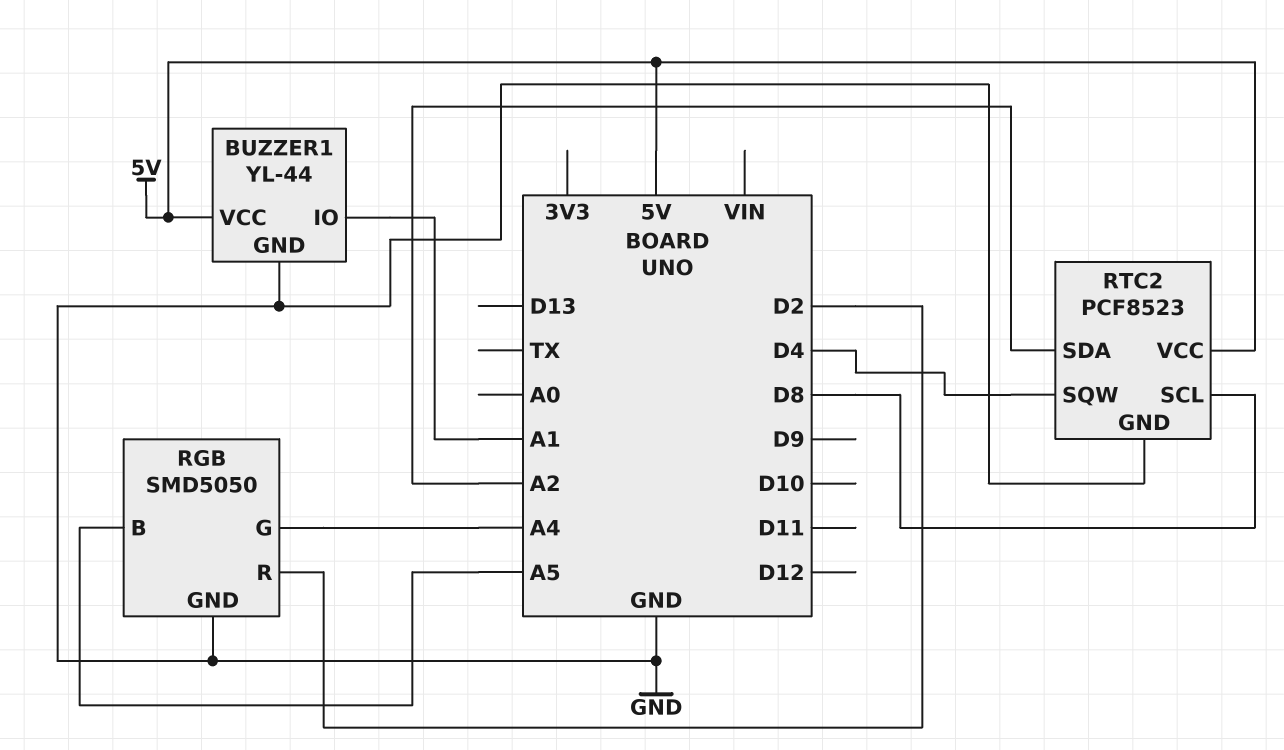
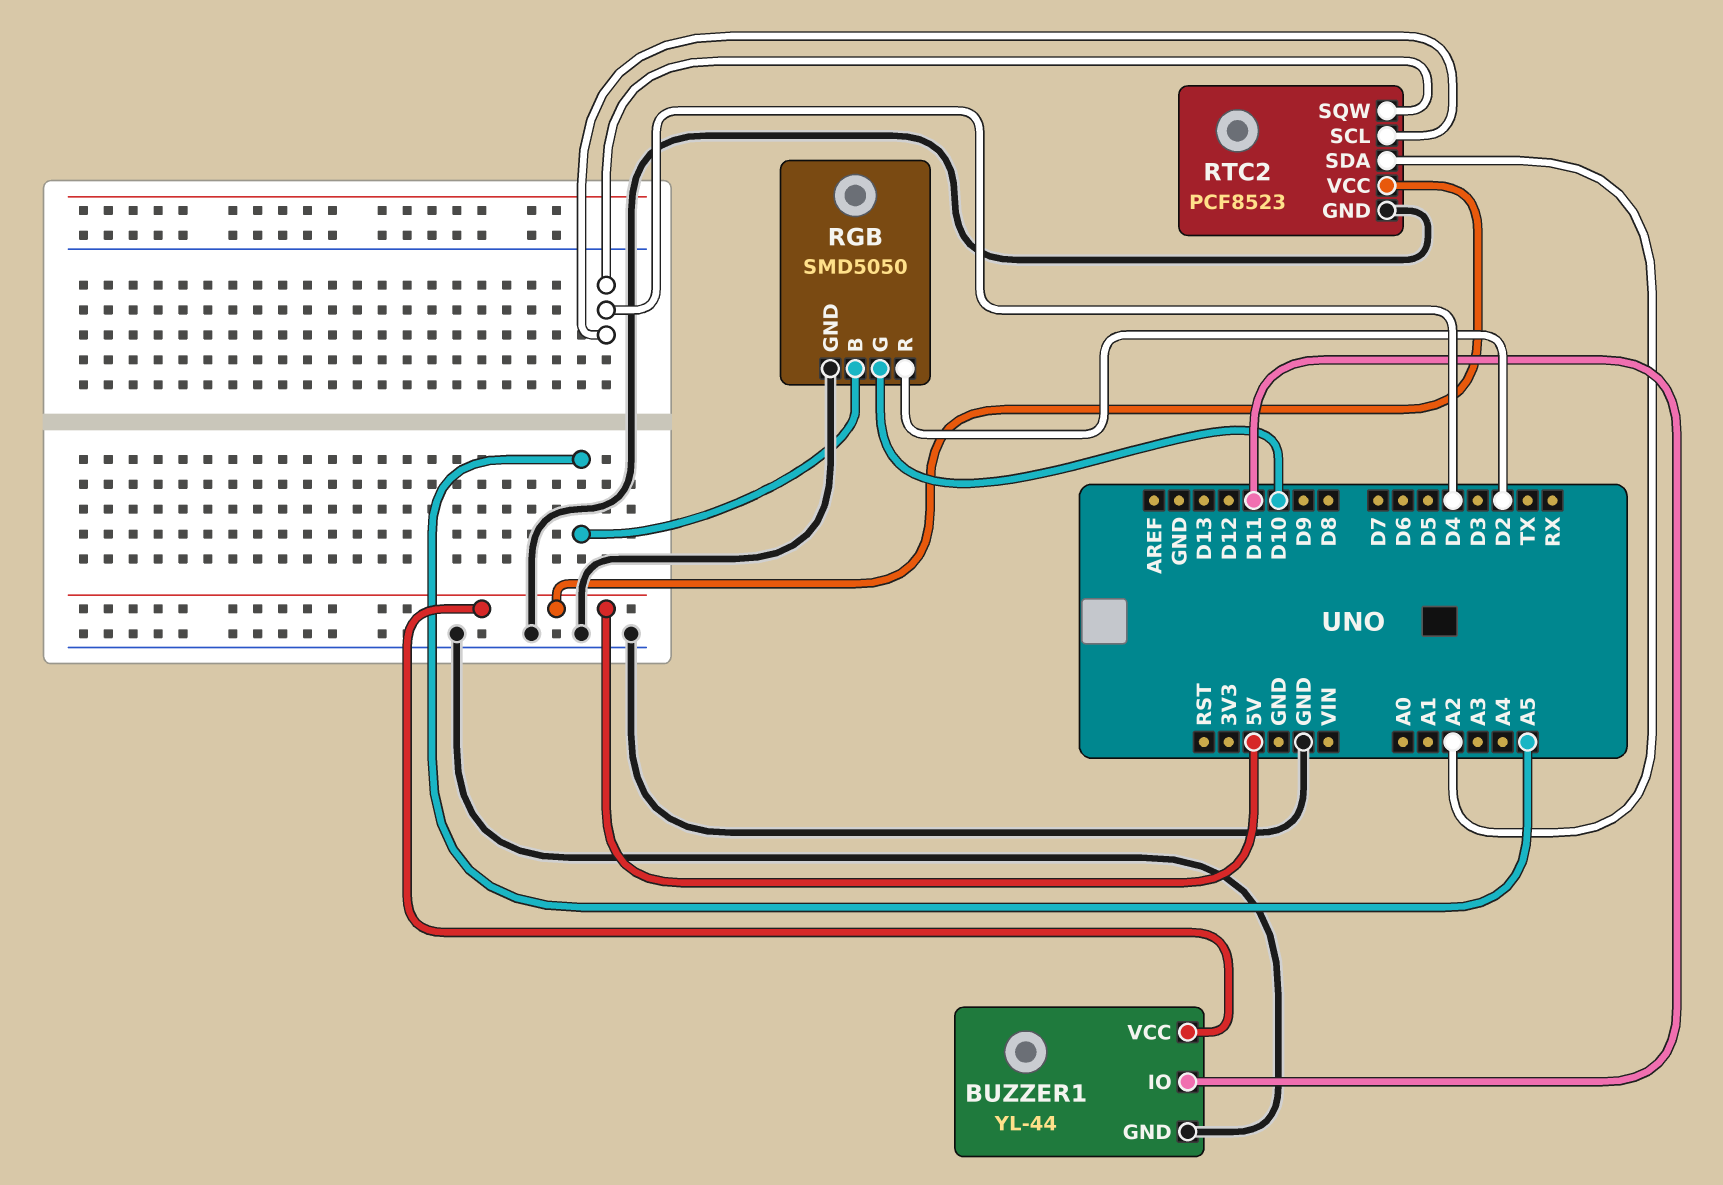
BUZZER1 pin IO: A1 -> D11
RGB pin G: A4 -> D10
RTC2 pin SCL: D8 -> D4

